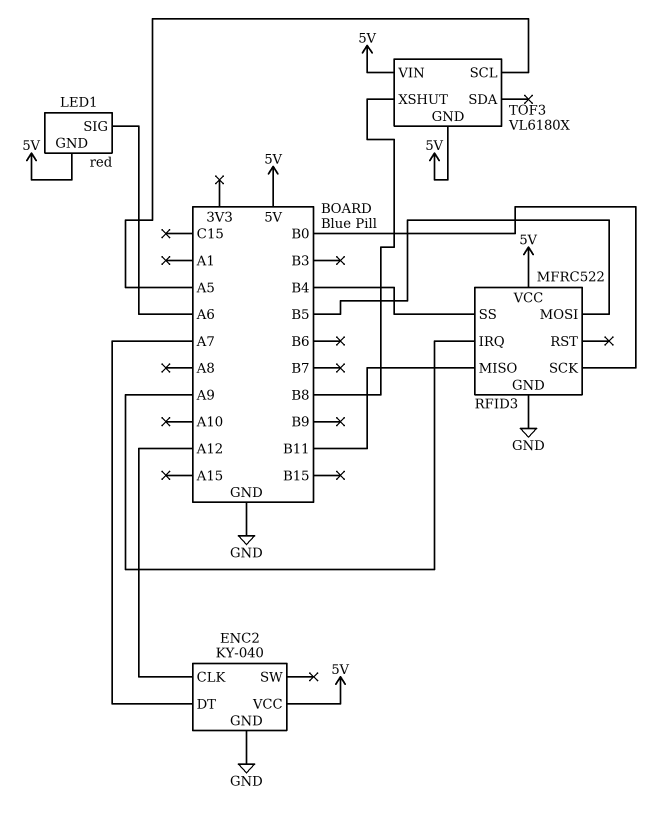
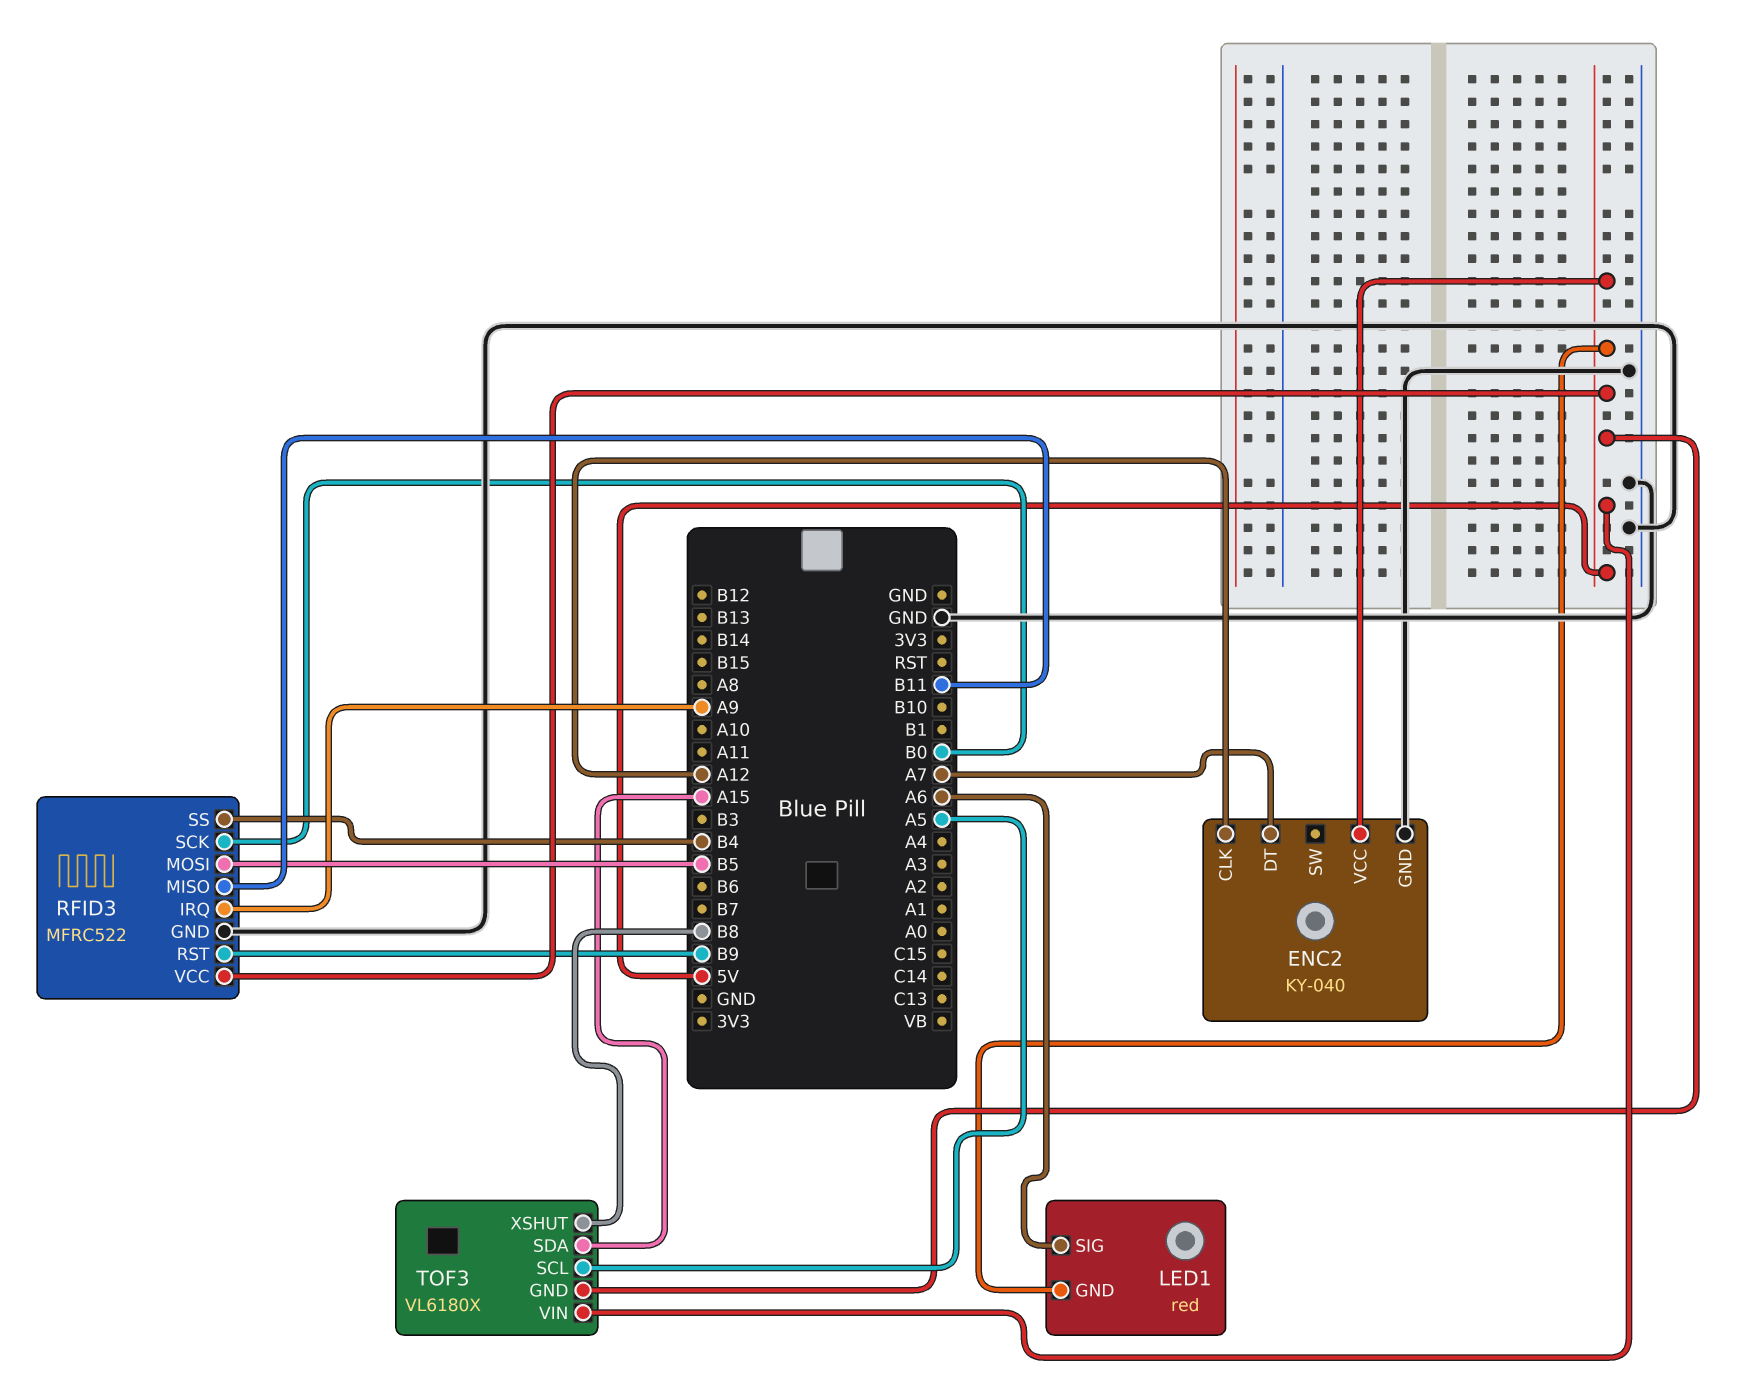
RFID3 pin RST: none -> B9
TOF3 pin SDA: none -> A15

